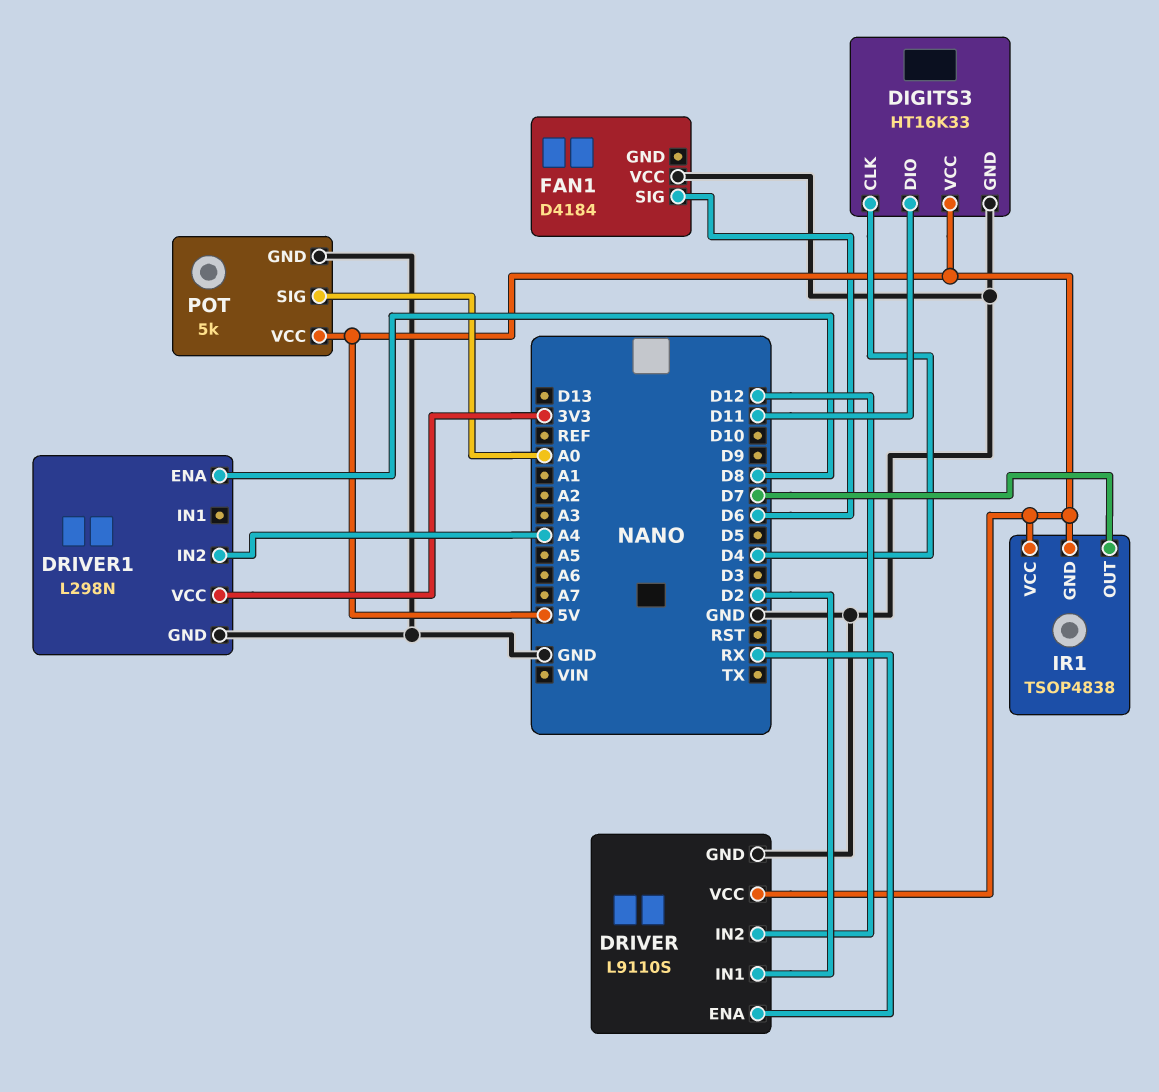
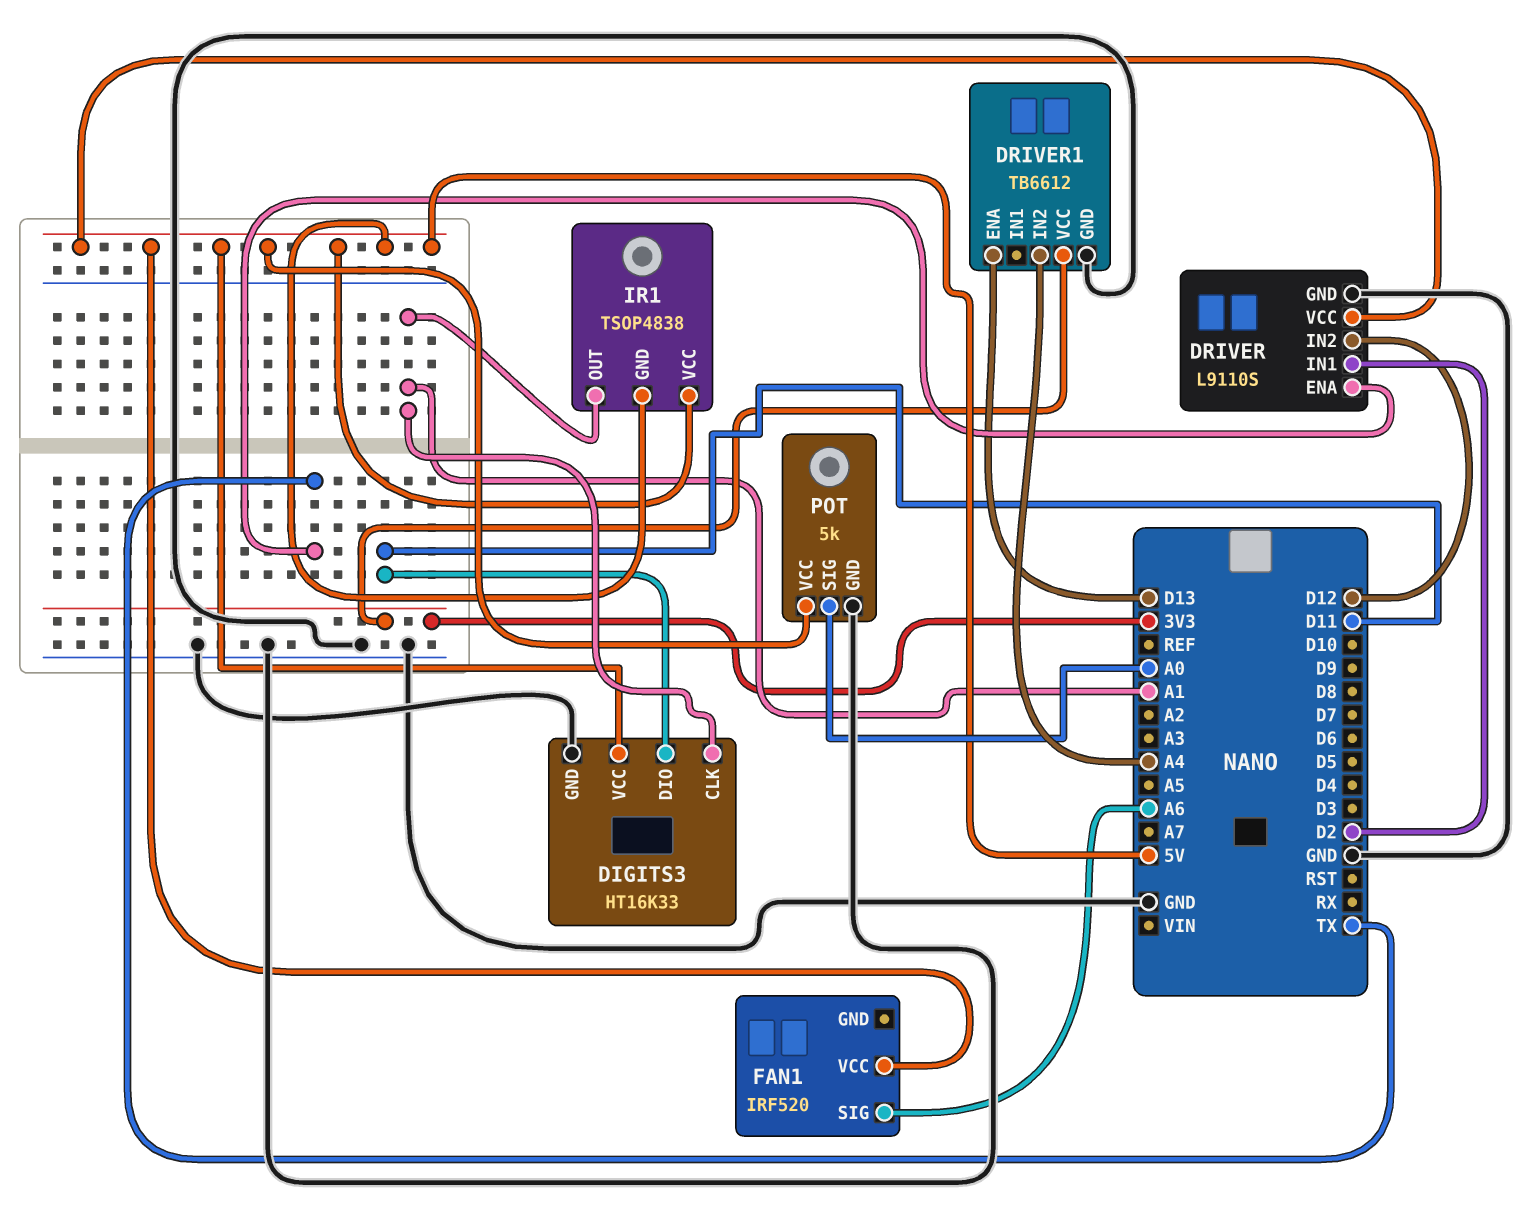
DIGITS3 pin CLK: D4 -> A1
DRIVER pin ENA: RX -> TX
DRIVER1: L298N -> TB6612
DRIVER1 pin ENA: D8 -> D13
FAN1: D4184 -> IRF520
FAN1 pin SIG: D6 -> A6
FAN1 pin VCC: GND -> 5V
IR1 pin OUT: D7 -> A1

